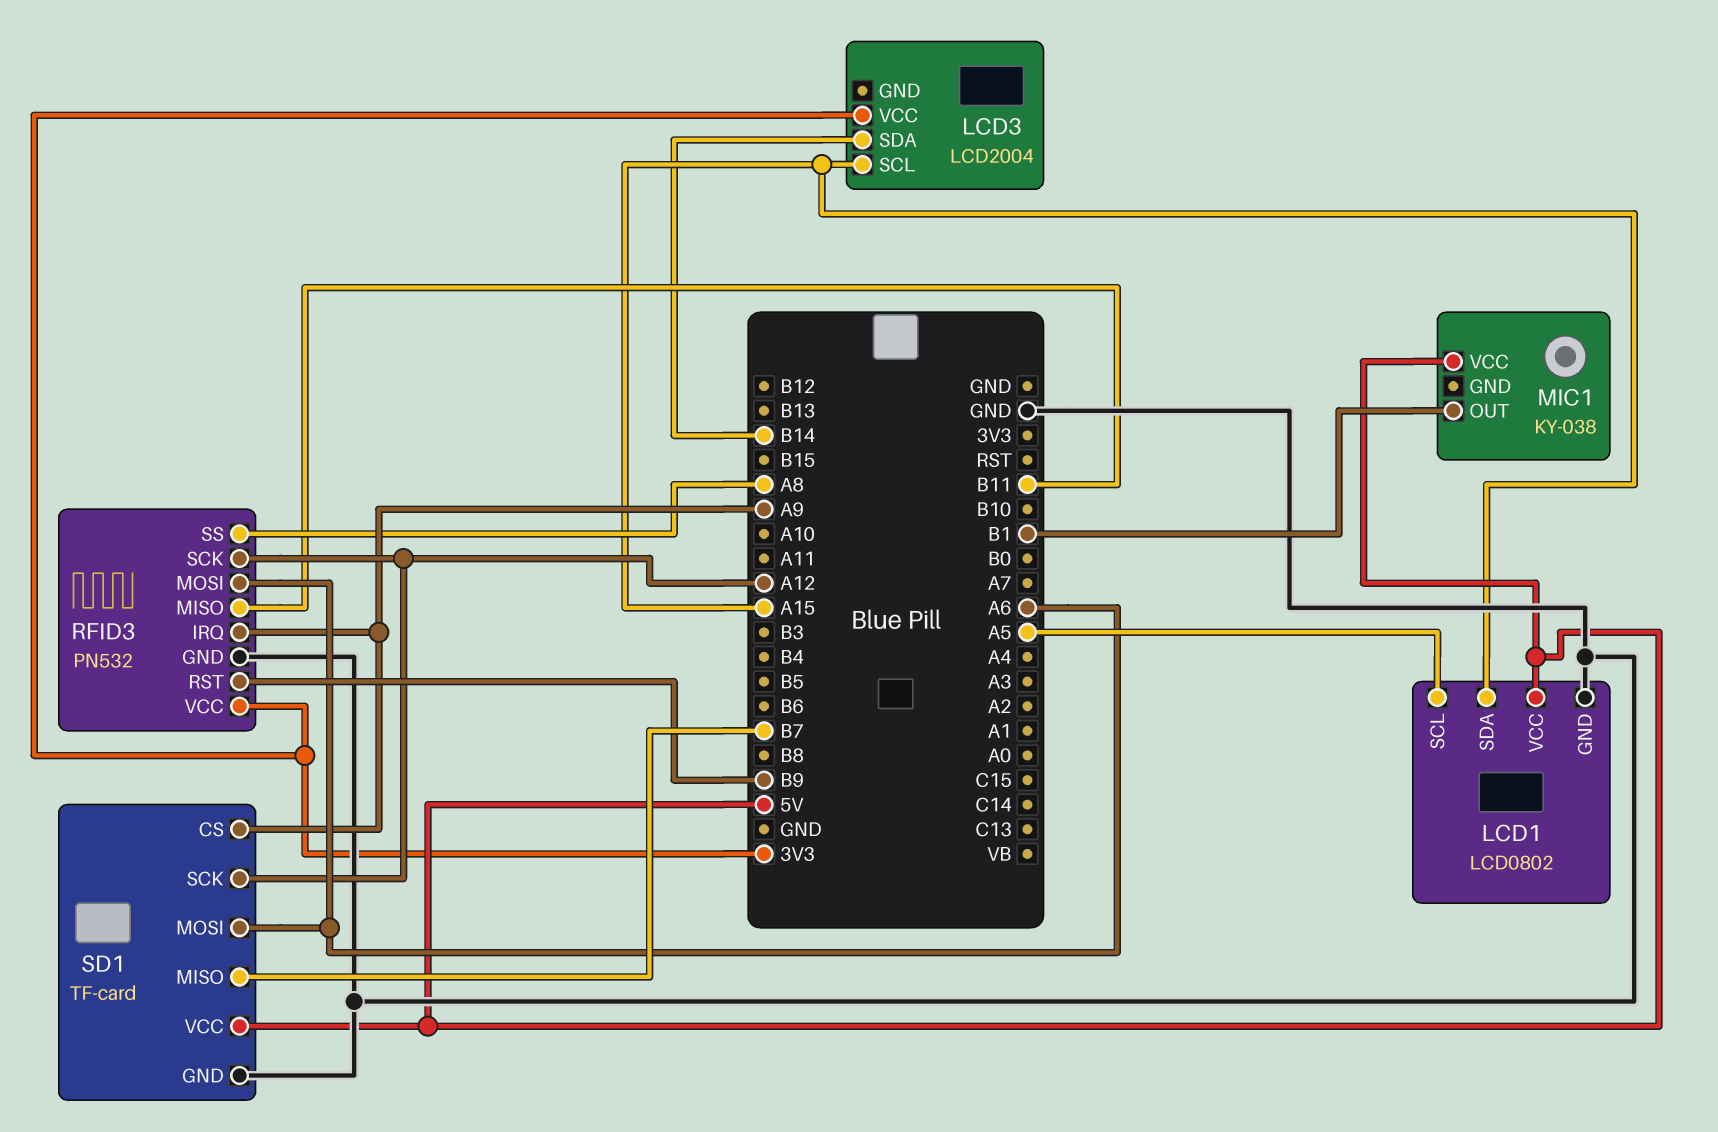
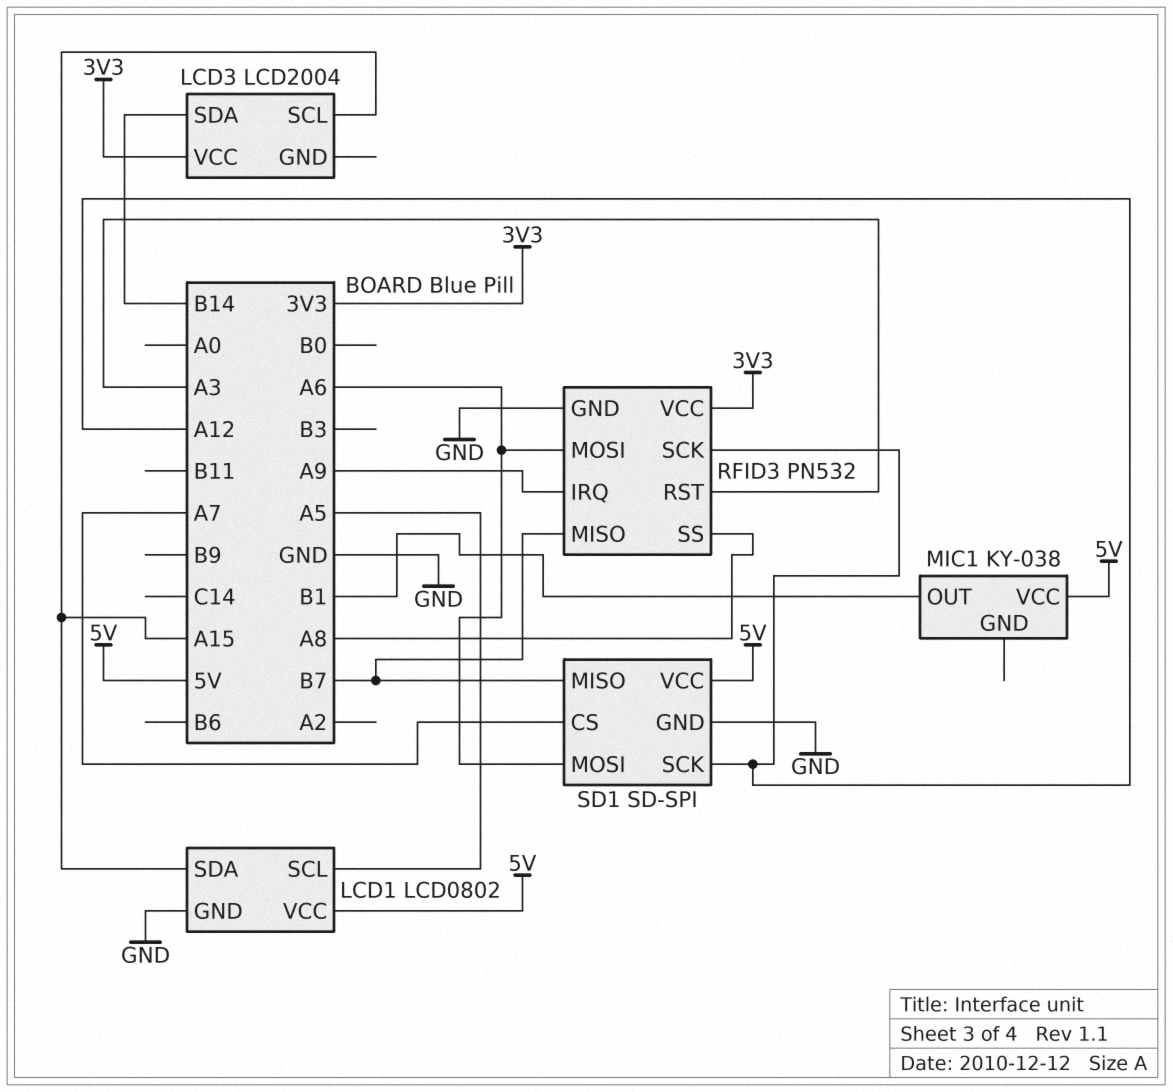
RFID3 pin MISO: B11 -> B7
RFID3 pin RST: B9 -> A3
SD1: TF-card -> SD-SPI
SD1 pin CS: A9 -> A7

